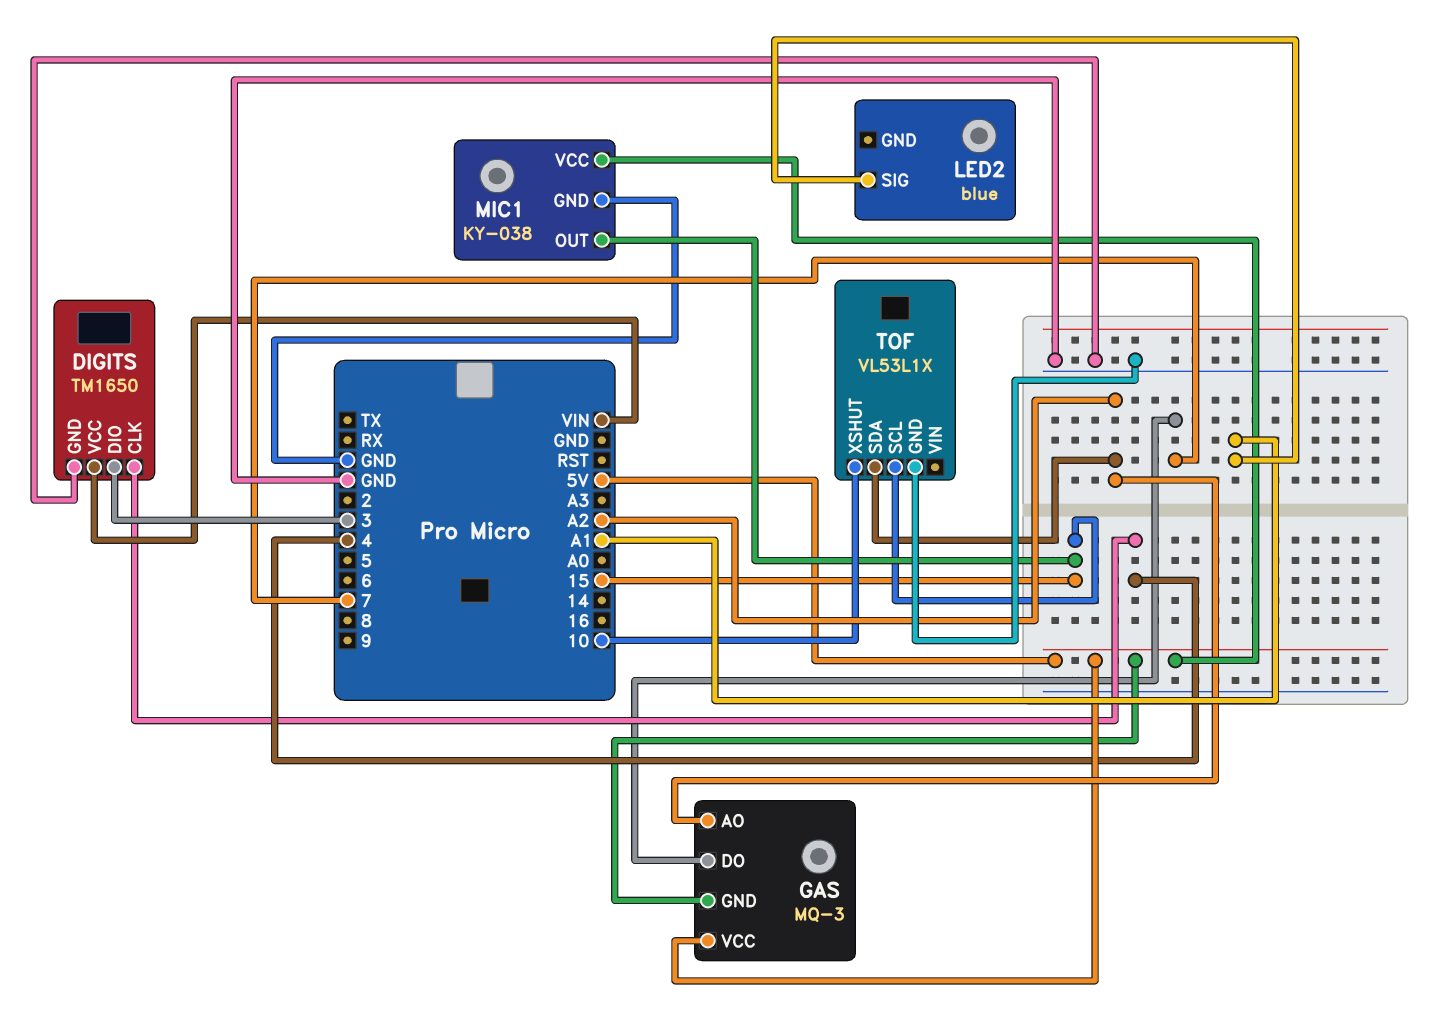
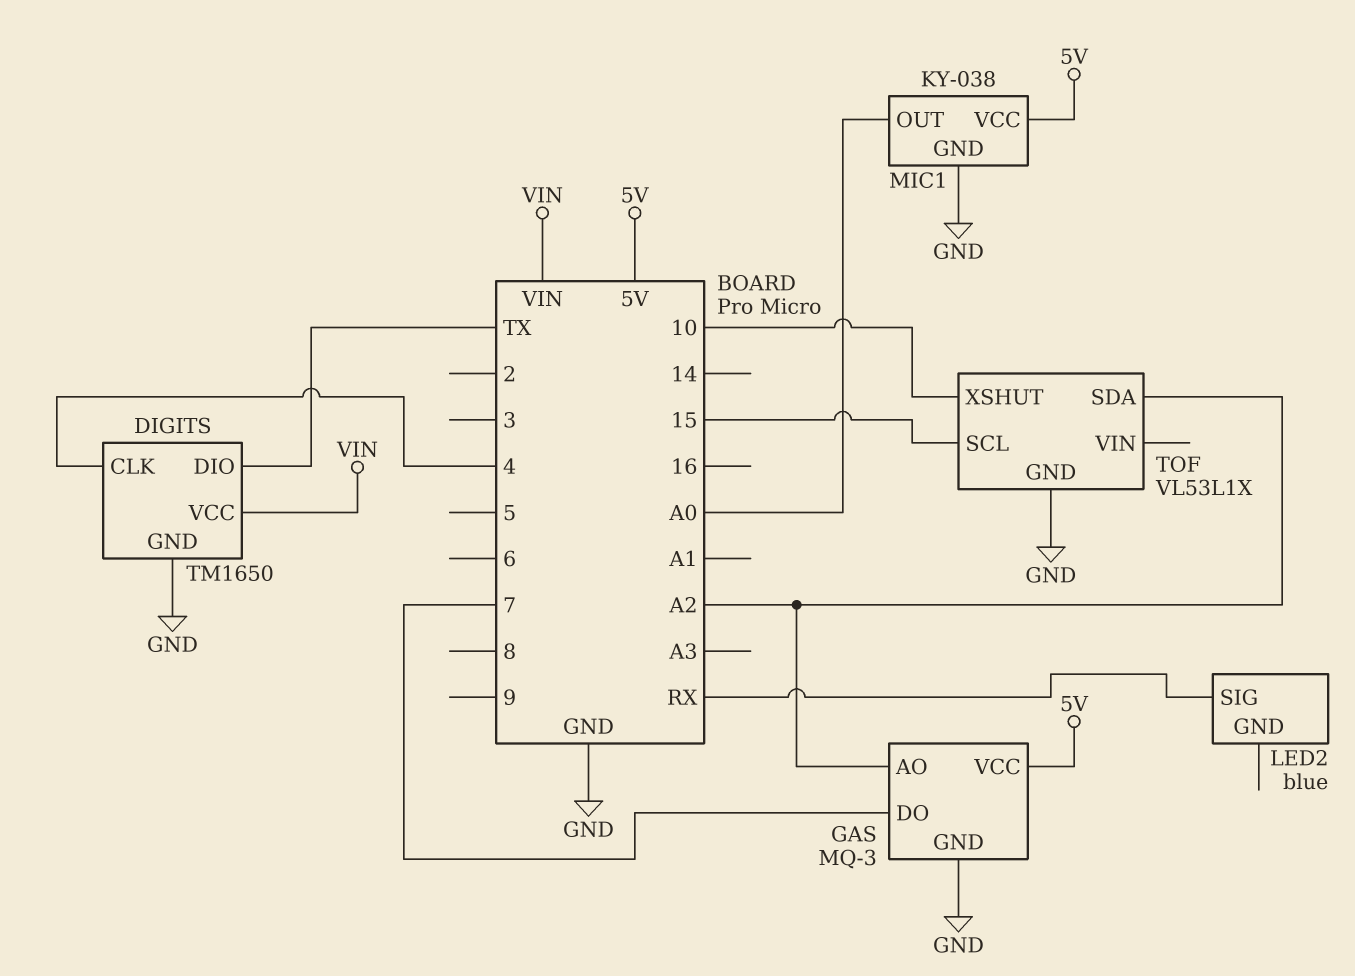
DIGITS pin DIO: 3 -> TX
GAS pin GND: 5V -> GND
LED2 pin SIG: A1 -> RX
MIC1 pin OUT: 15 -> A0

